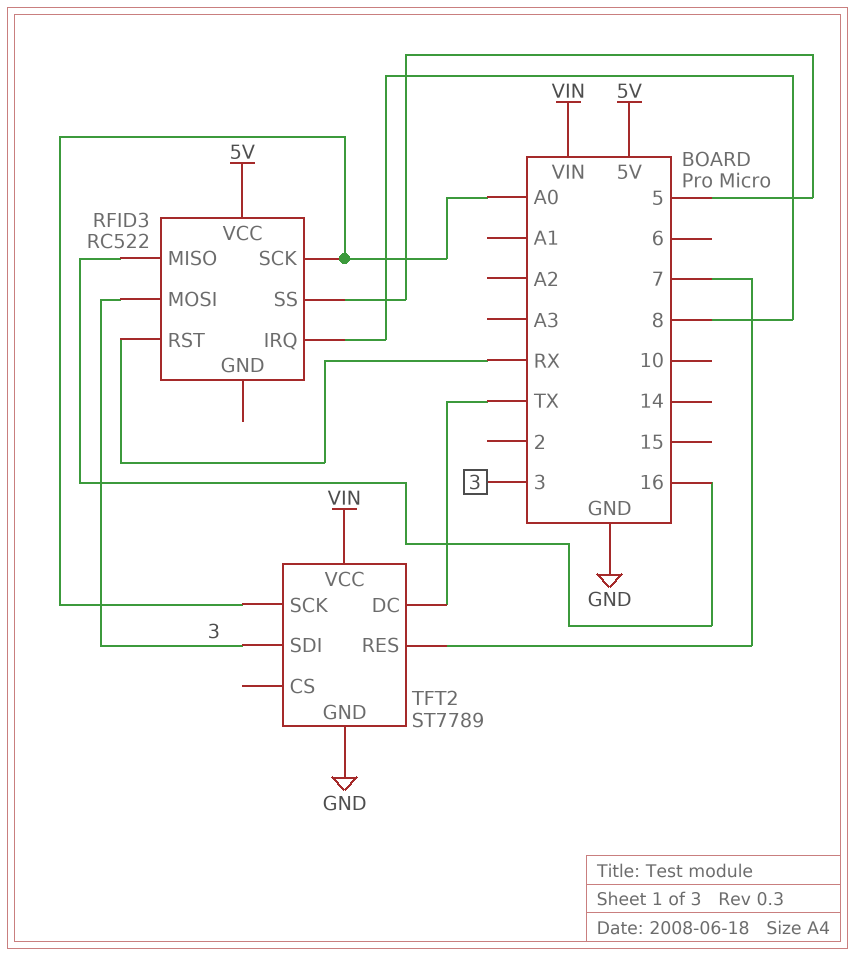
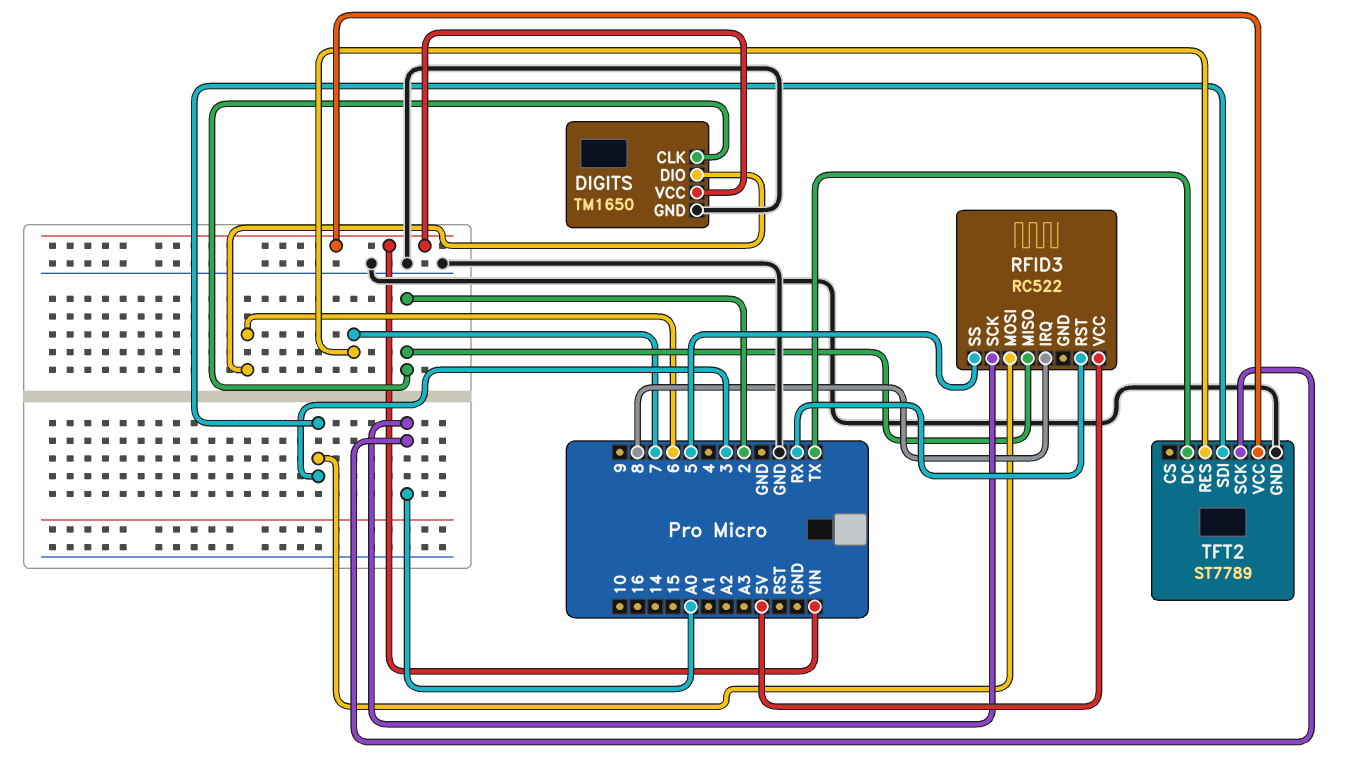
DIGITS: none -> TM1650
DIGITS pin CLK: none -> 2
DIGITS pin DIO: none -> 6
DIGITS pin GND: none -> GND
DIGITS pin VCC: none -> VIN
RFID3 pin MISO: 16 -> 2

